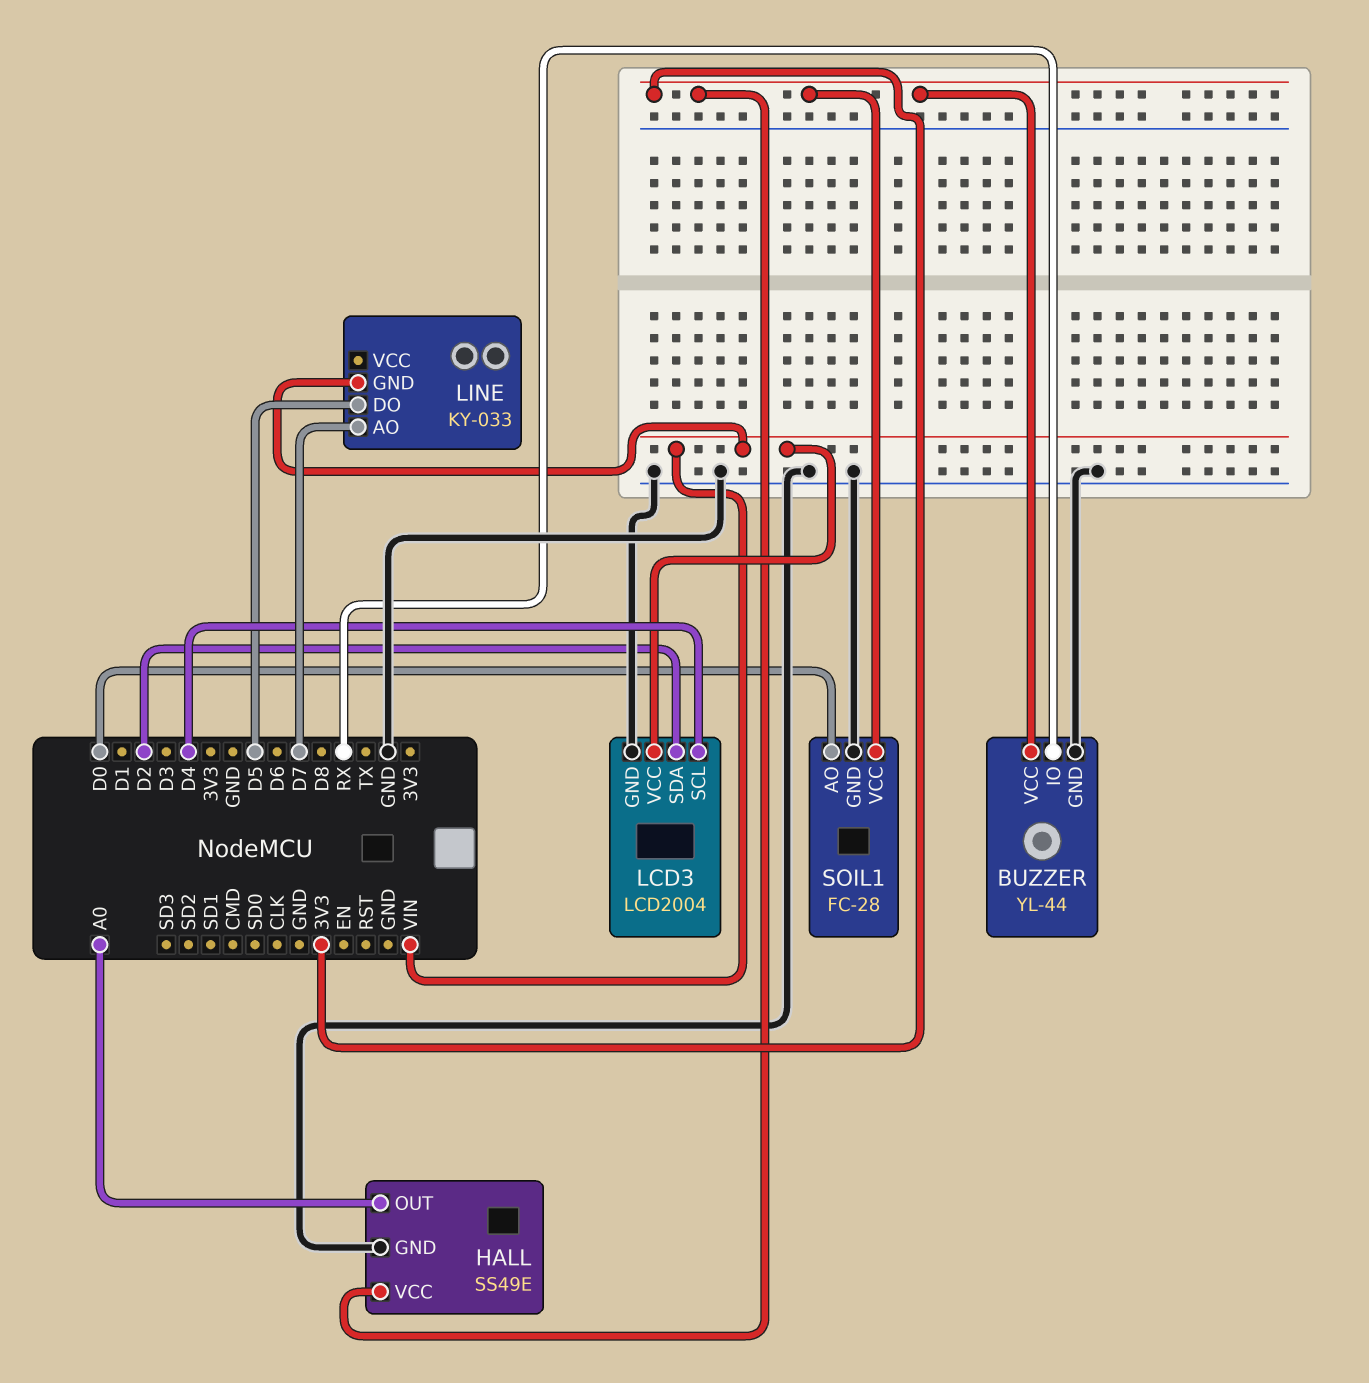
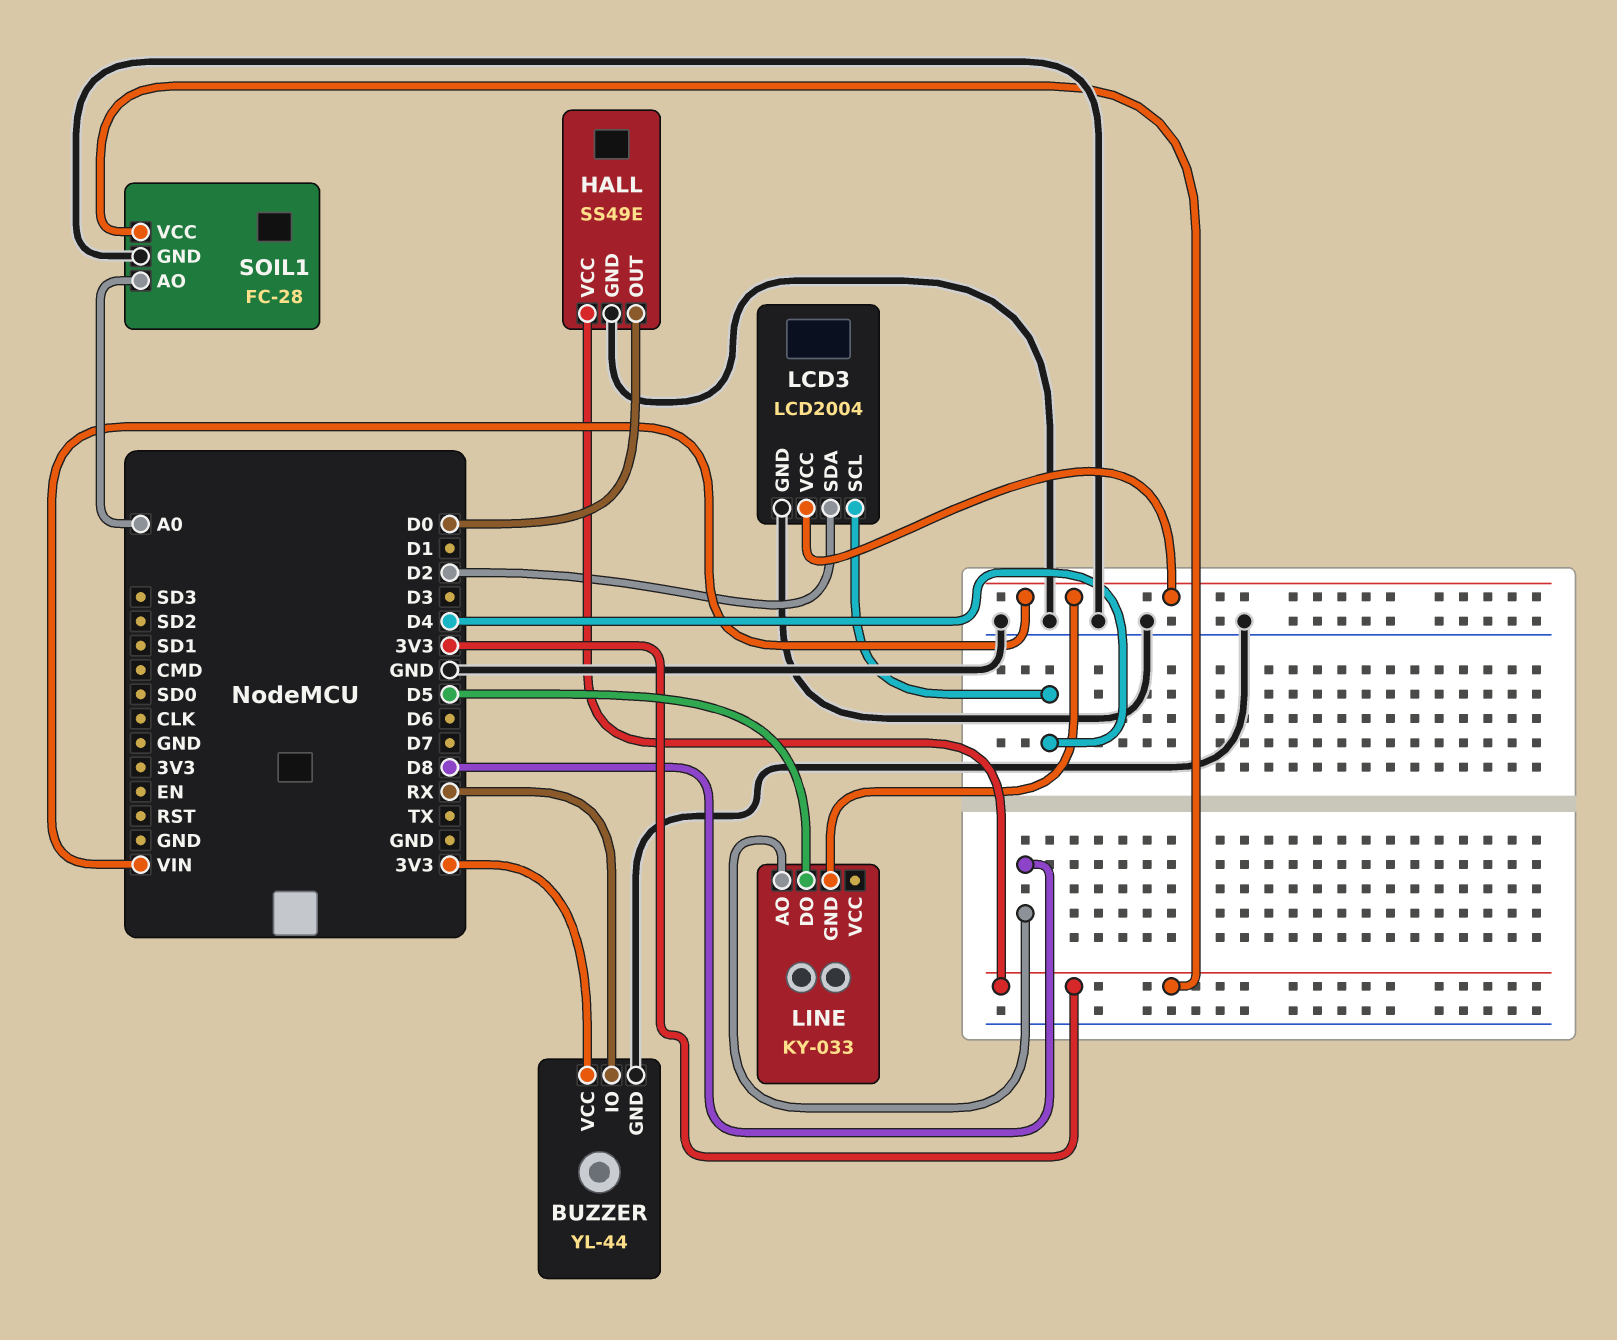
HALL pin OUT: A0 -> D0
LINE pin AO: D7 -> D8
SOIL1 pin AO: D0 -> A0

